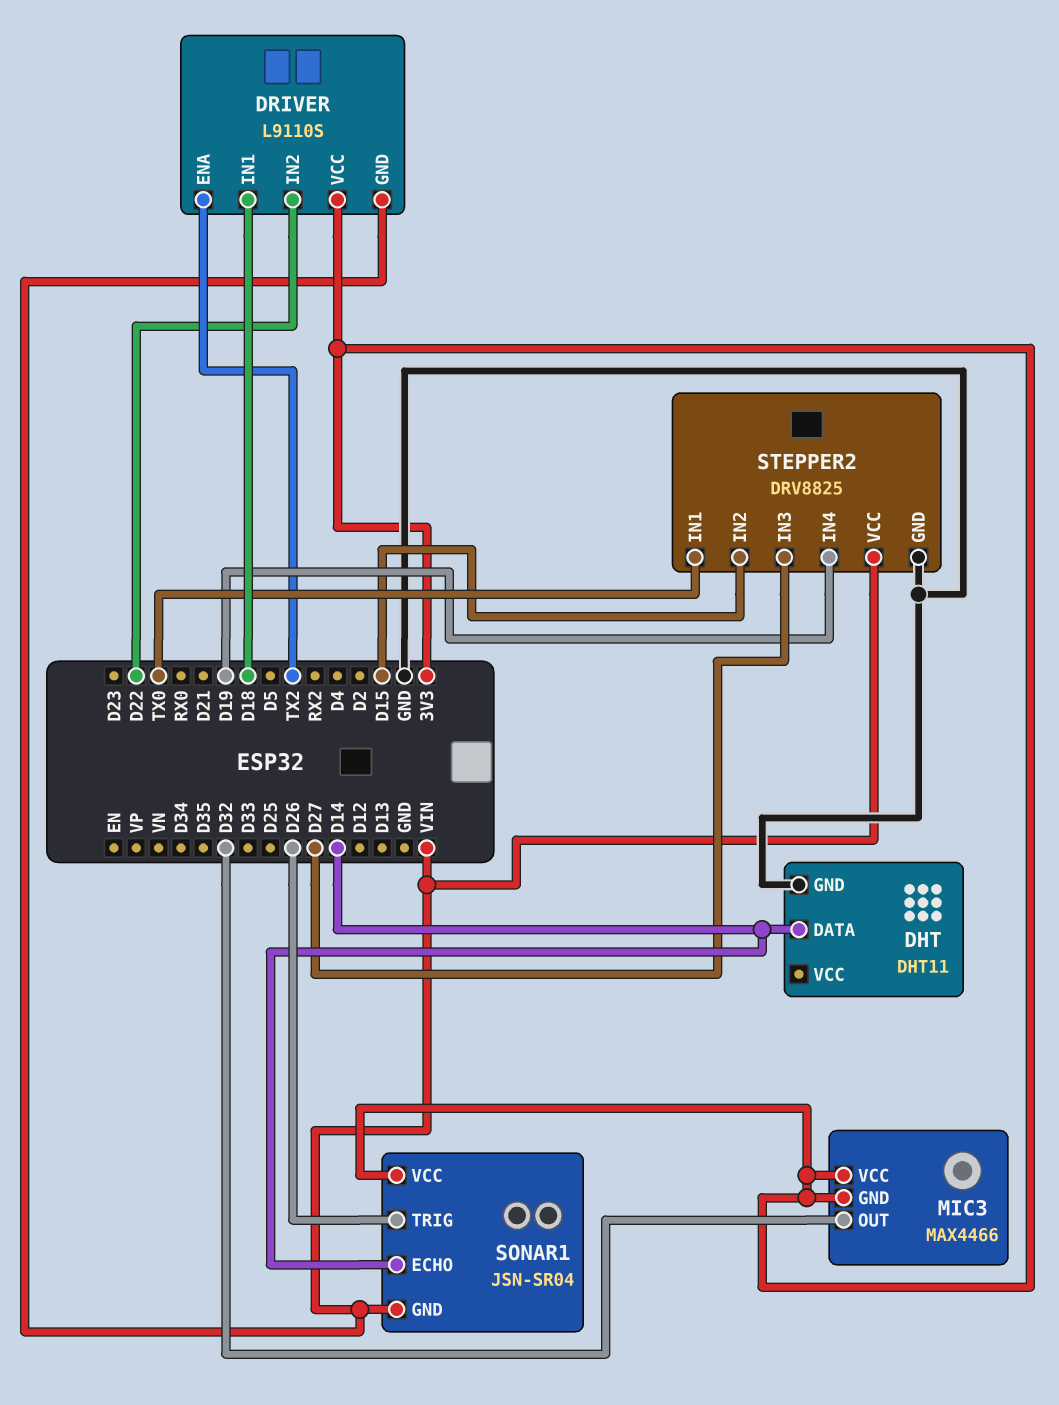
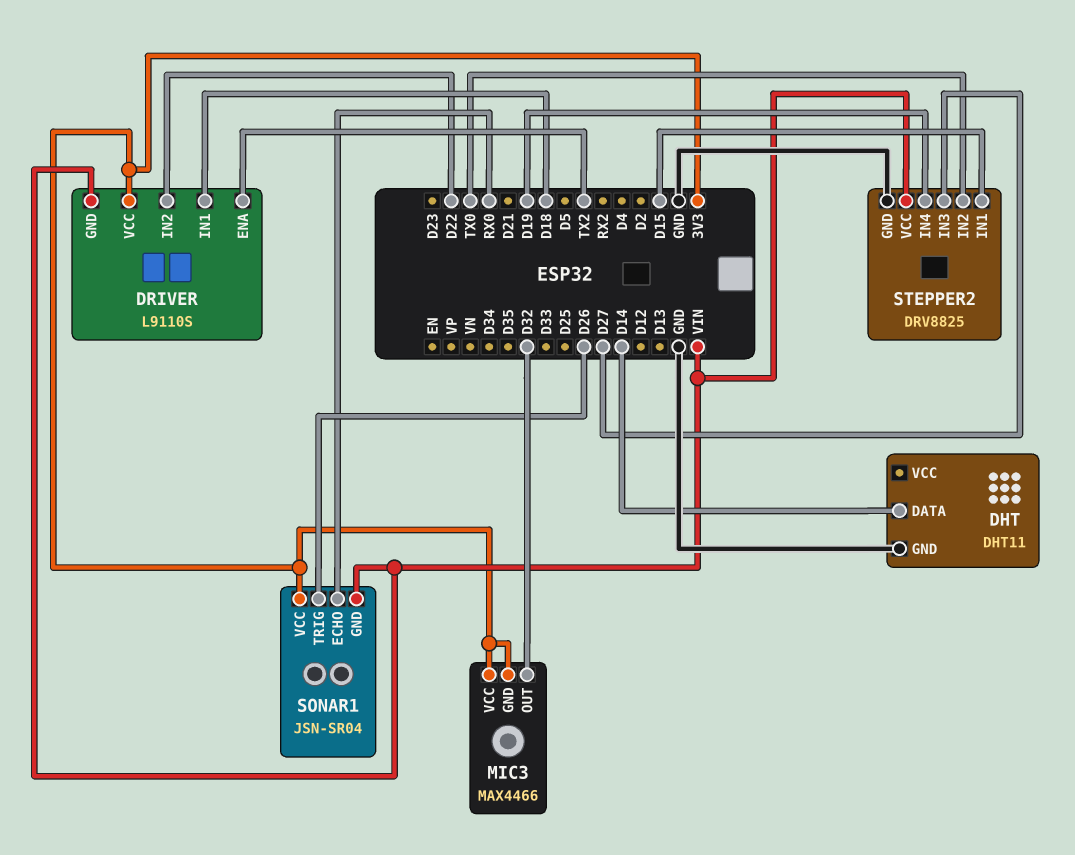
SONAR1 pin ECHO: D14 -> RX0
STEPPER2 pin IN1: TX0 -> D15
STEPPER2 pin IN2: D15 -> TX0

